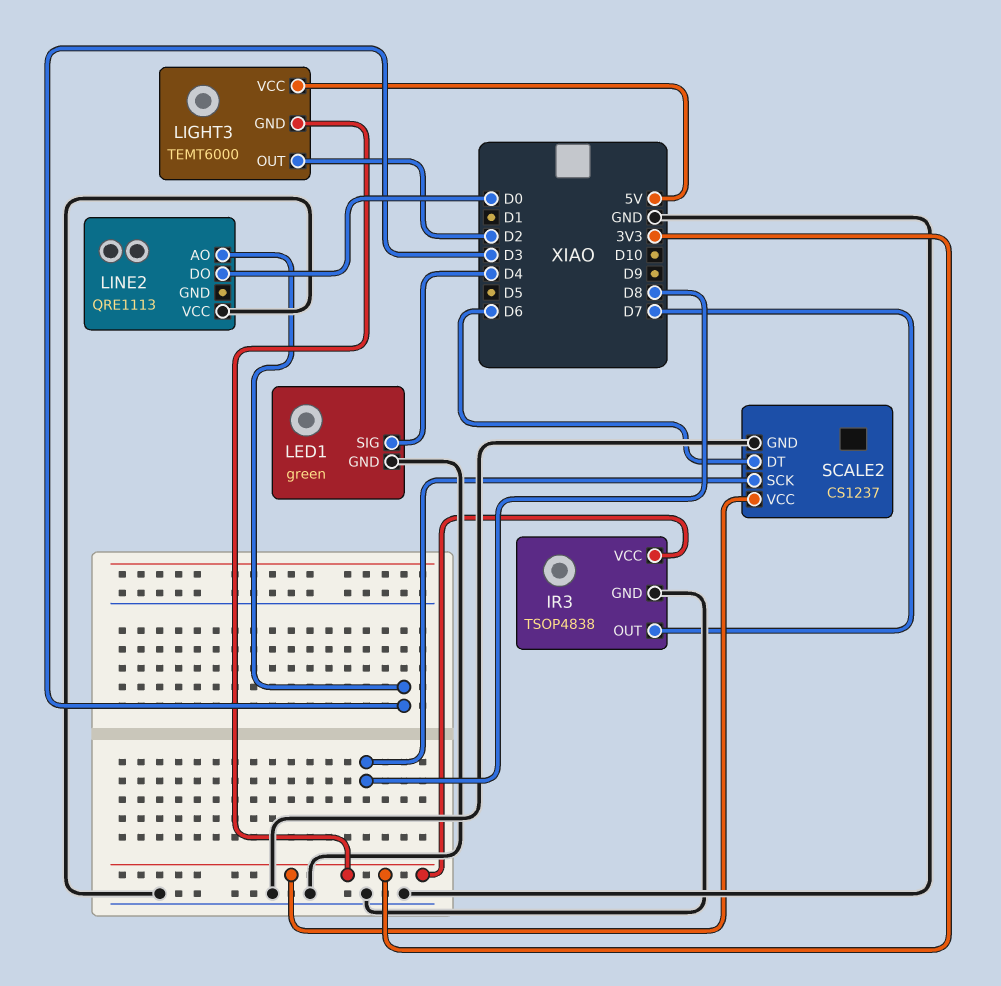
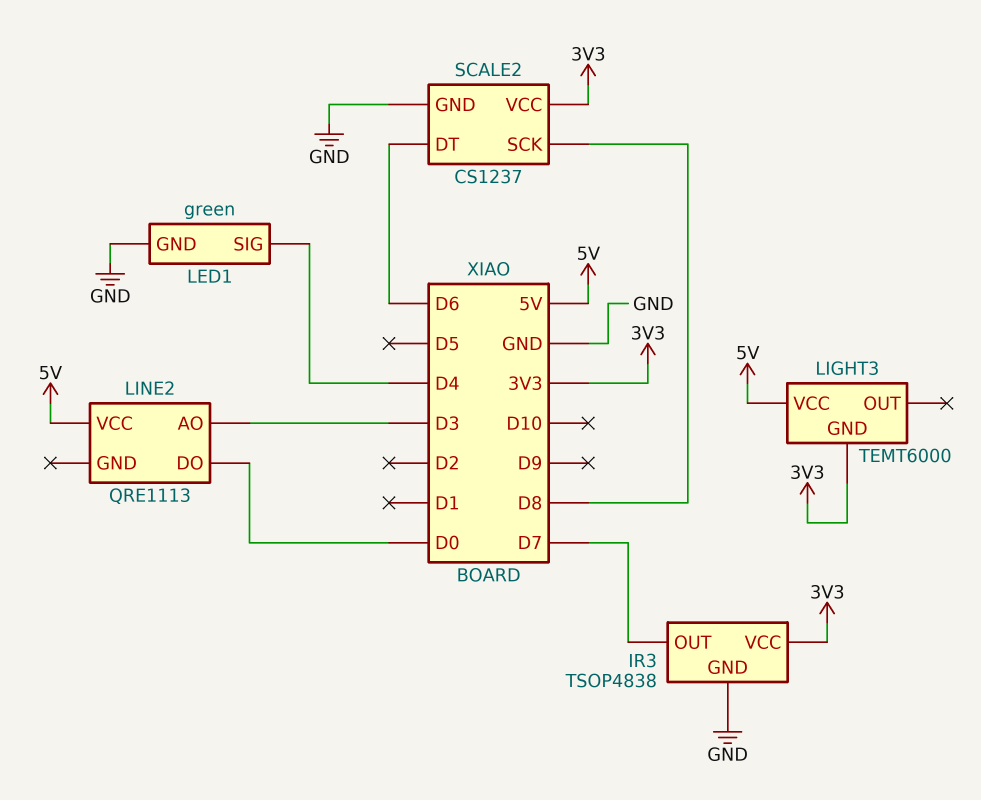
LIGHT3 pin OUT: D2 -> none
LINE2 pin VCC: GND -> 5V

